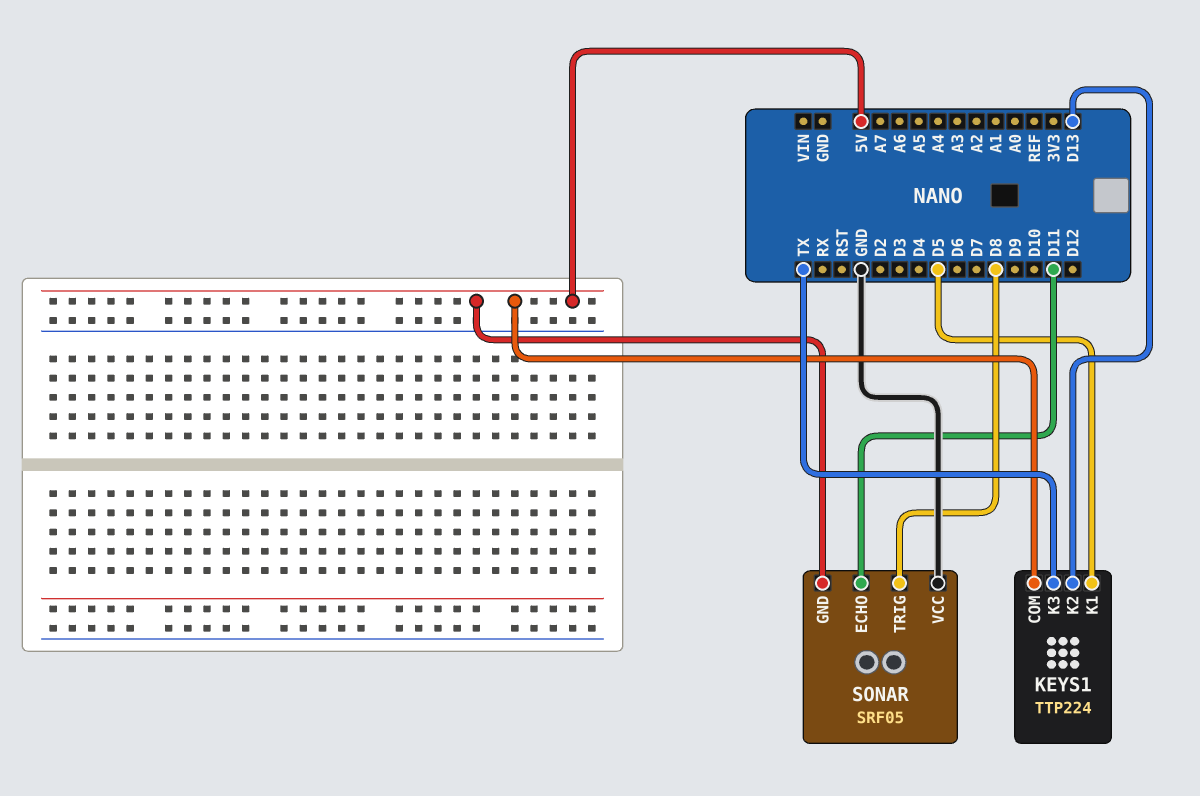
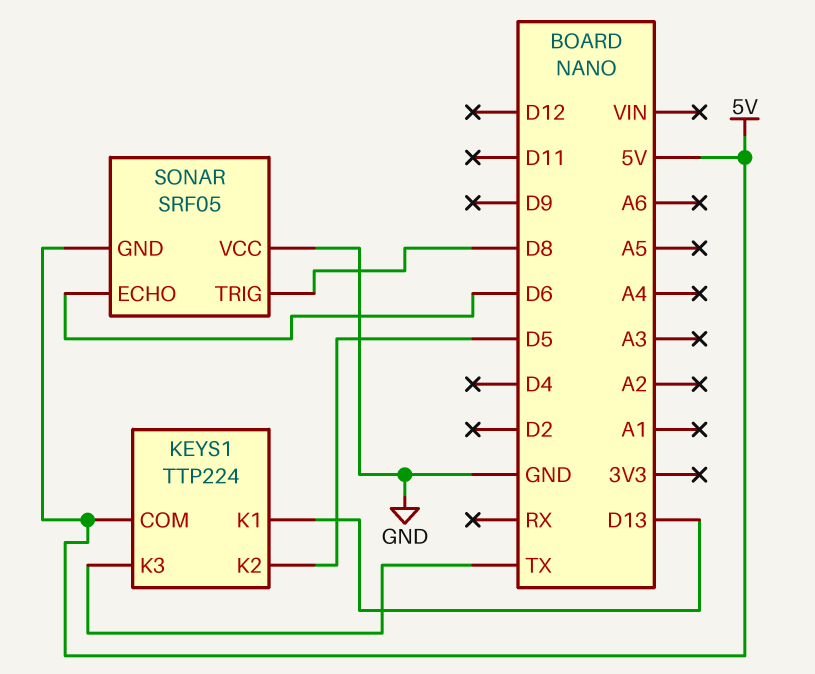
KEYS1 pin K1: D5 -> D13
KEYS1 pin K2: D13 -> D5
SONAR pin ECHO: D11 -> D6

